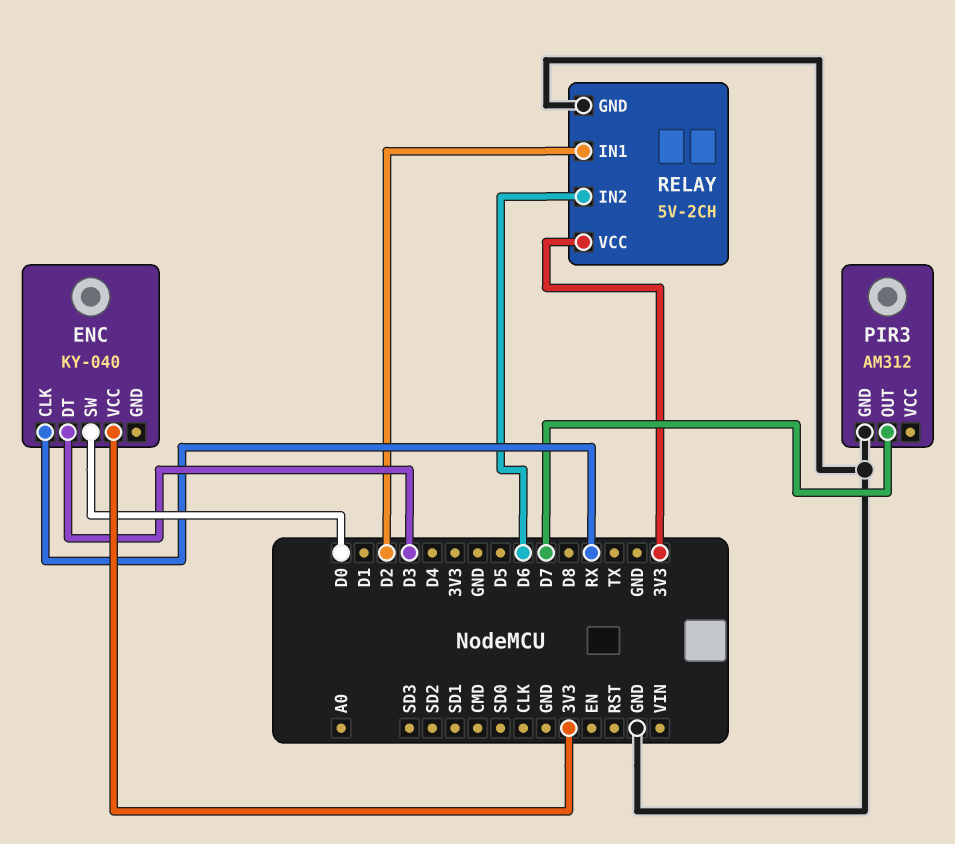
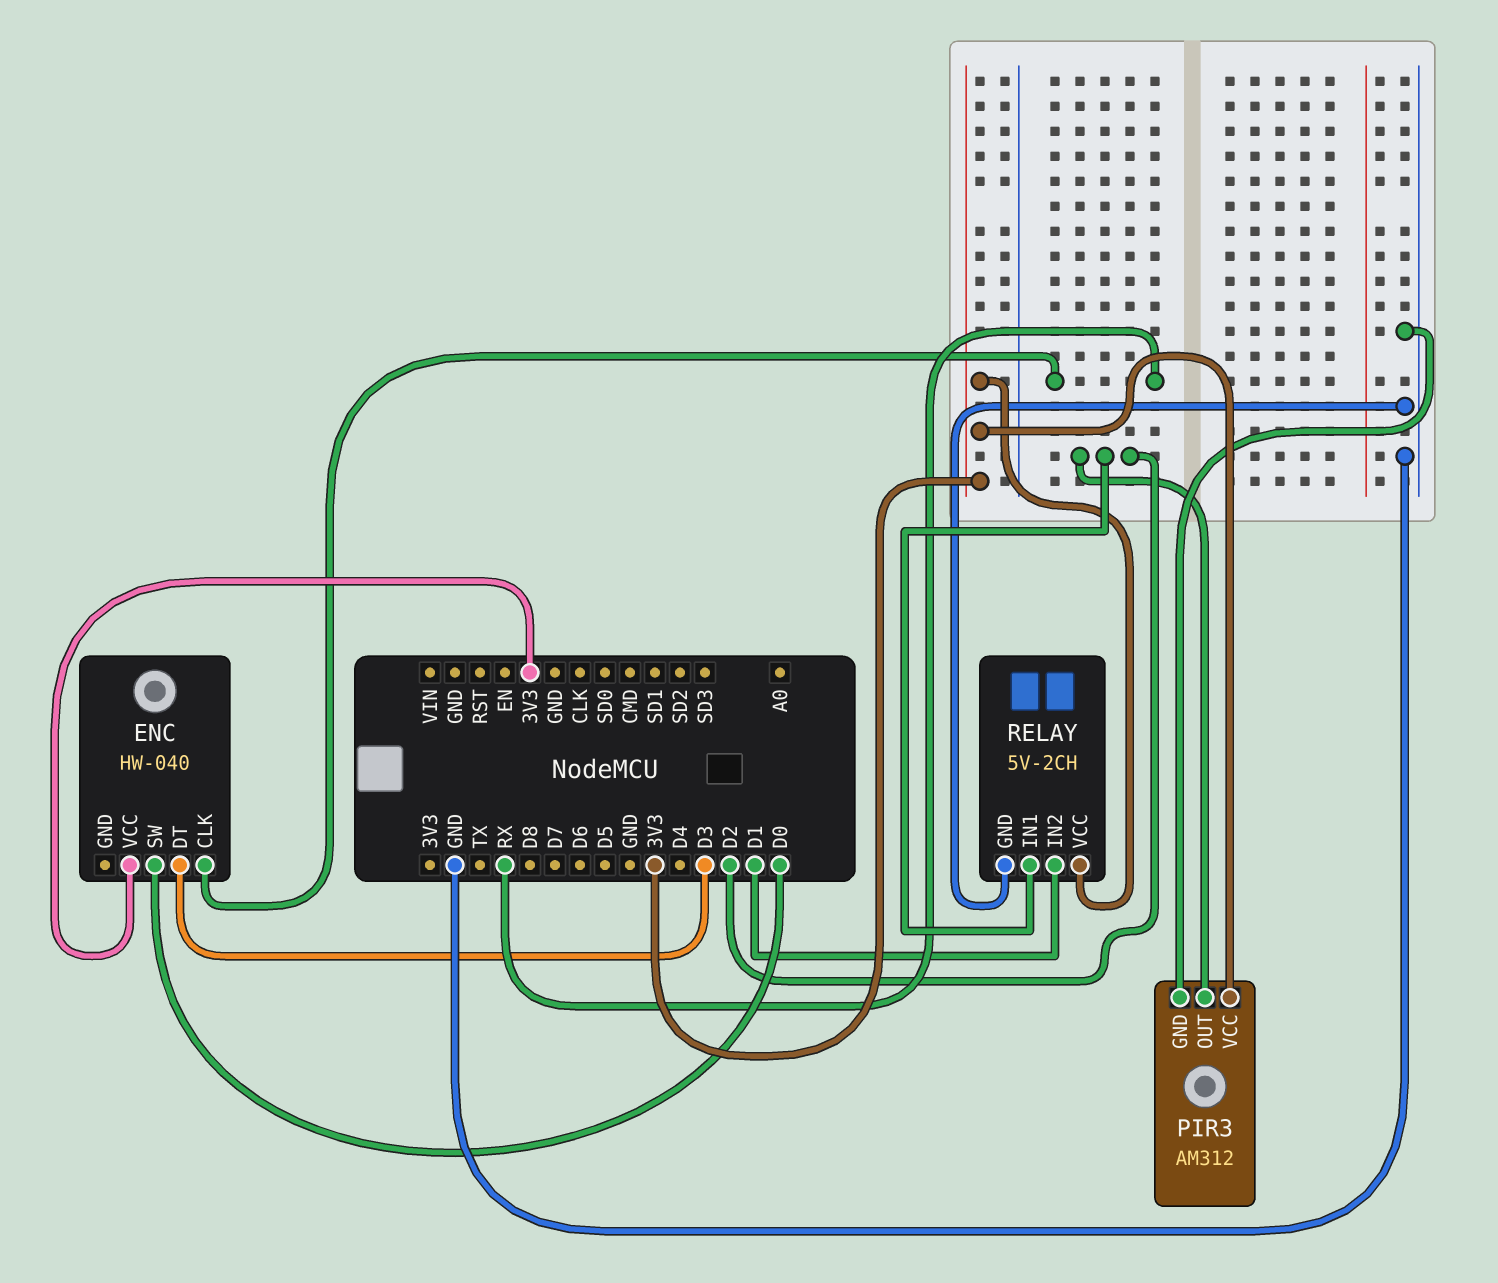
ENC: KY-040 -> HW-040
PIR3 pin OUT: D7 -> D2
PIR3 pin VCC: none -> 3V3
RELAY pin IN2: D6 -> D1

